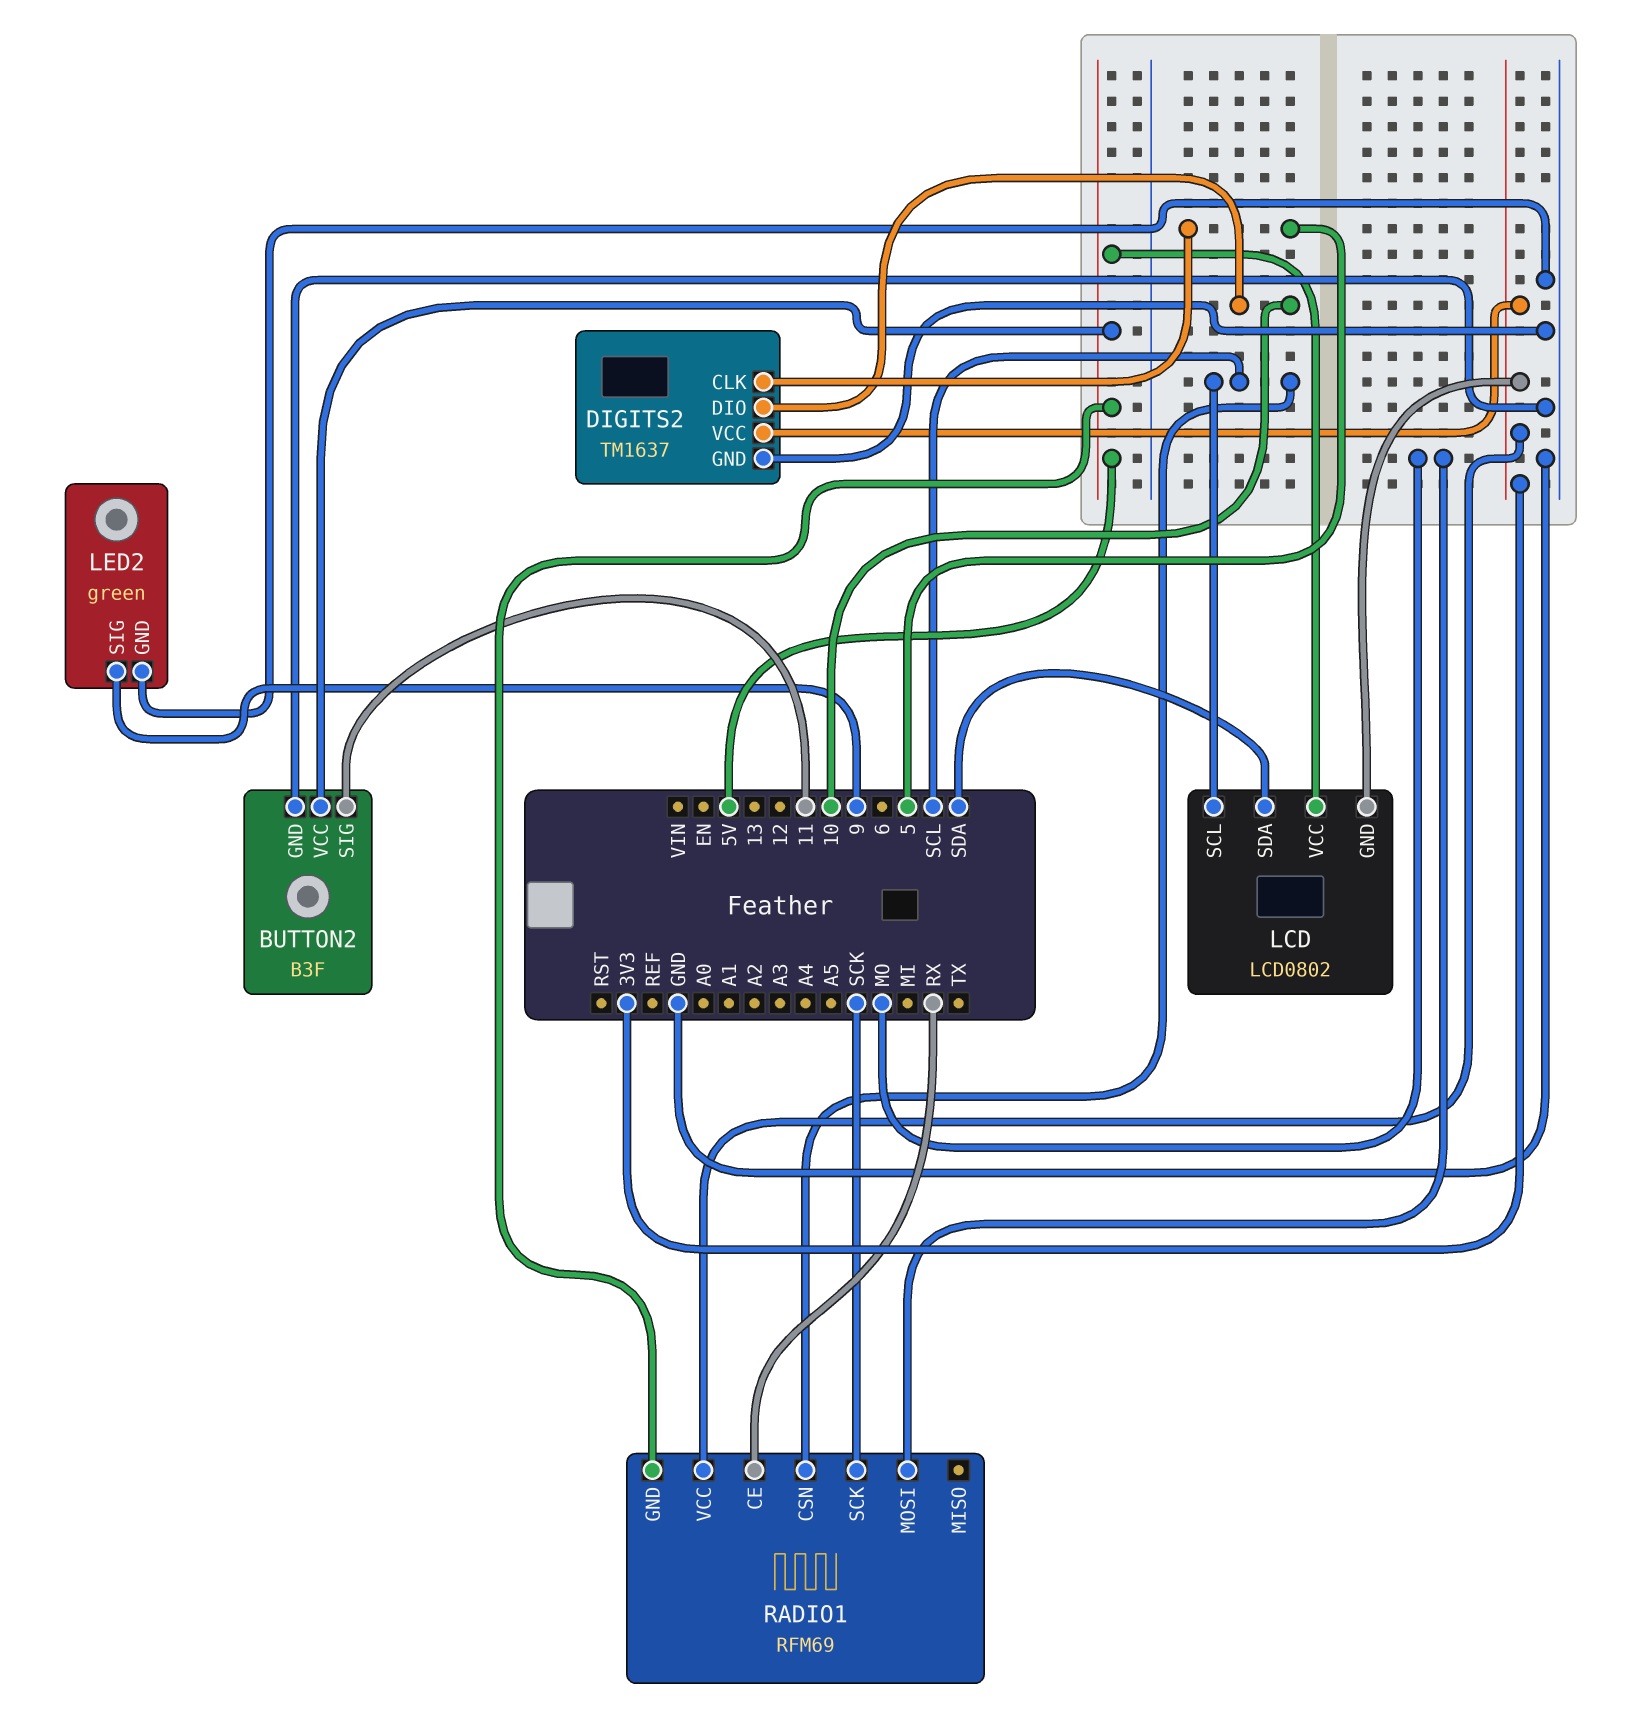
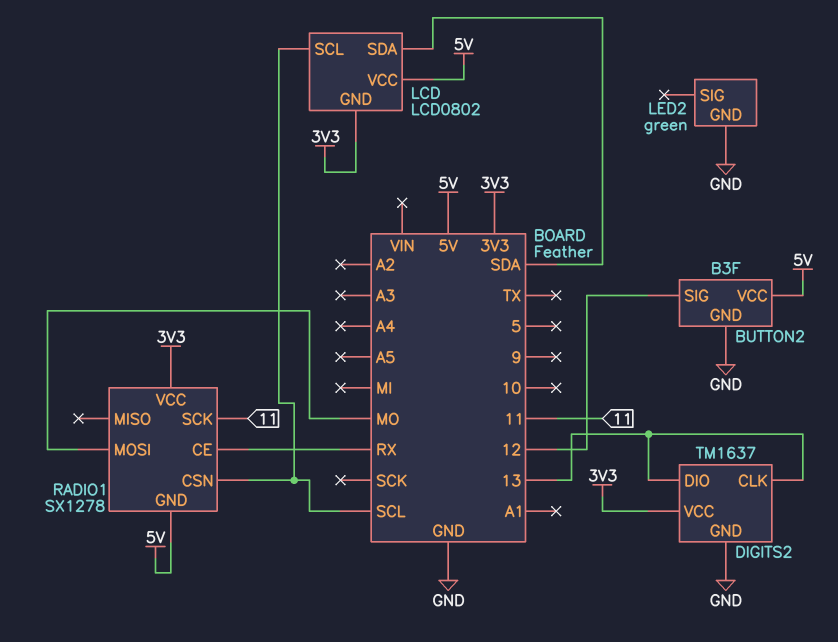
BUTTON2 pin SIG: 11 -> 12
DIGITS2 pin CLK: 5 -> 13
DIGITS2 pin DIO: 10 -> 13
LED2 pin SIG: 9 -> none
RADIO1: RFM69 -> SX1278
RADIO1 pin SCK: SCK -> 11

